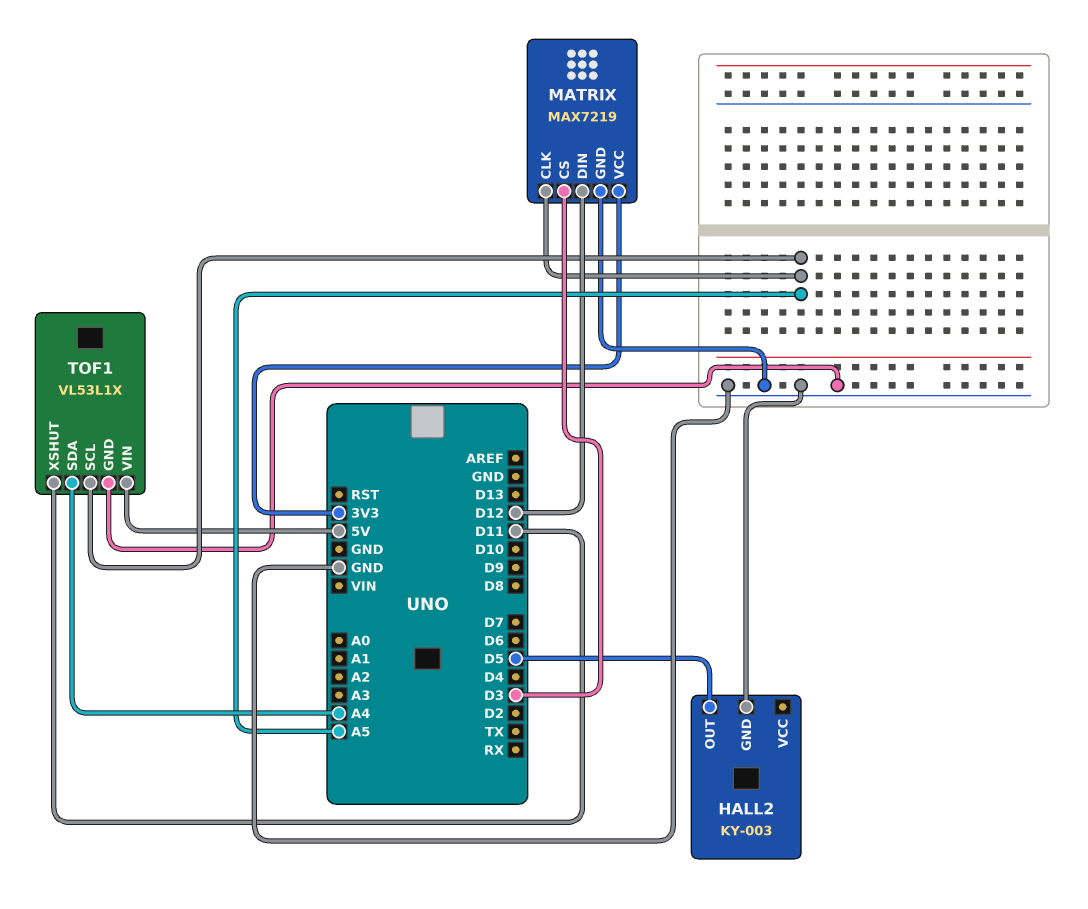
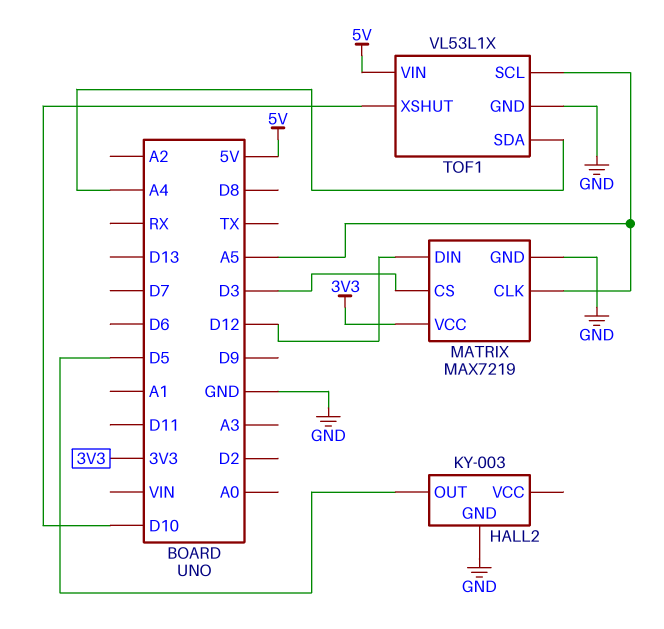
TOF1 pin XSHUT: D11 -> D10

